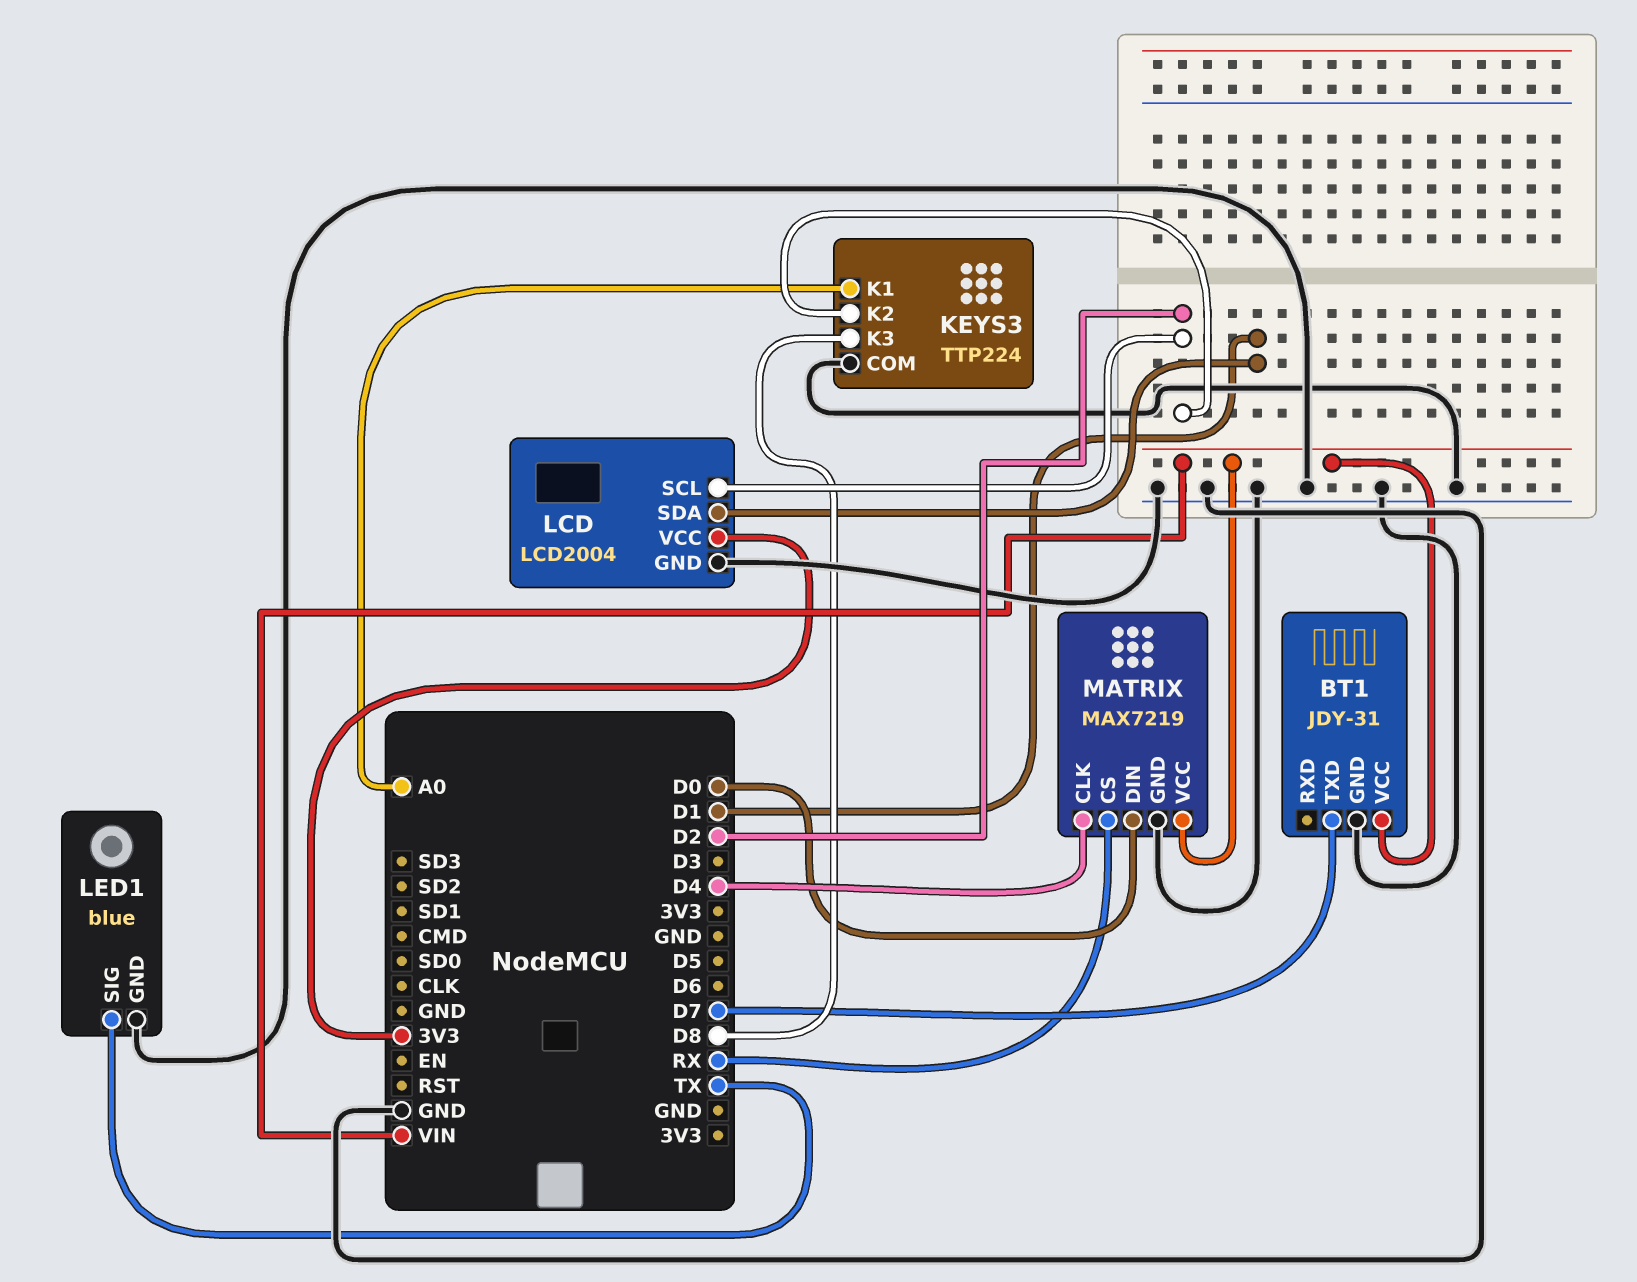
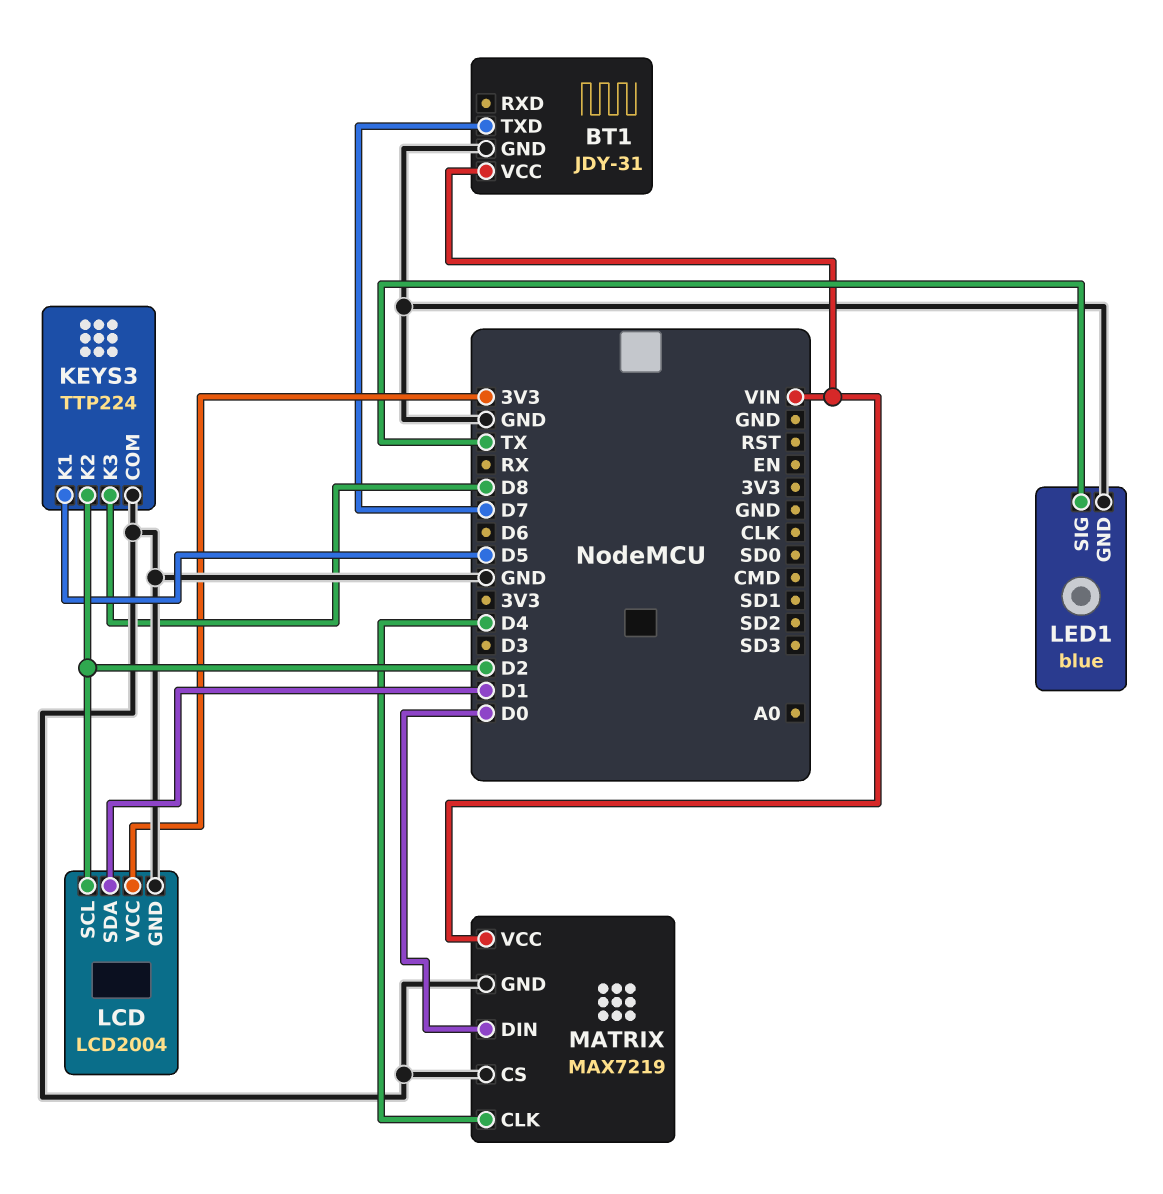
KEYS3 pin K1: A0 -> D5
MATRIX pin CS: RX -> GND

